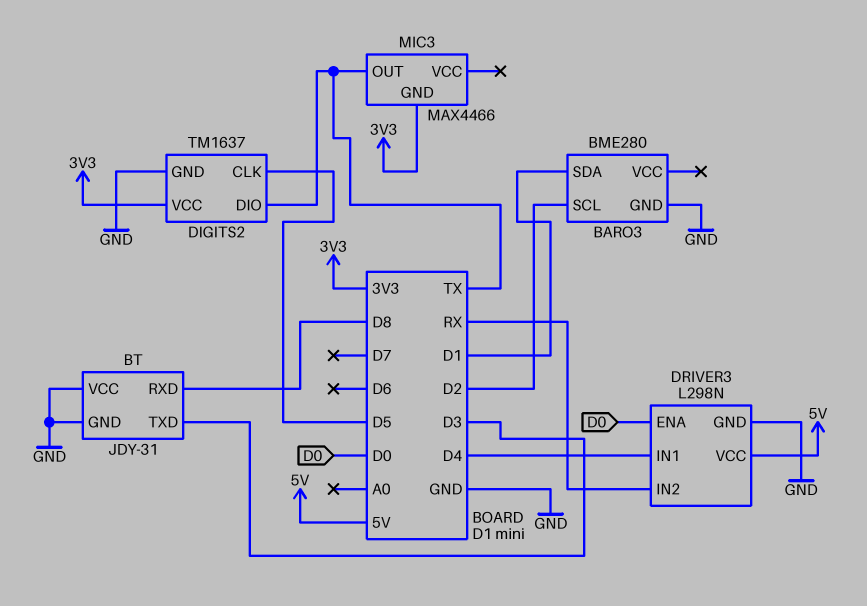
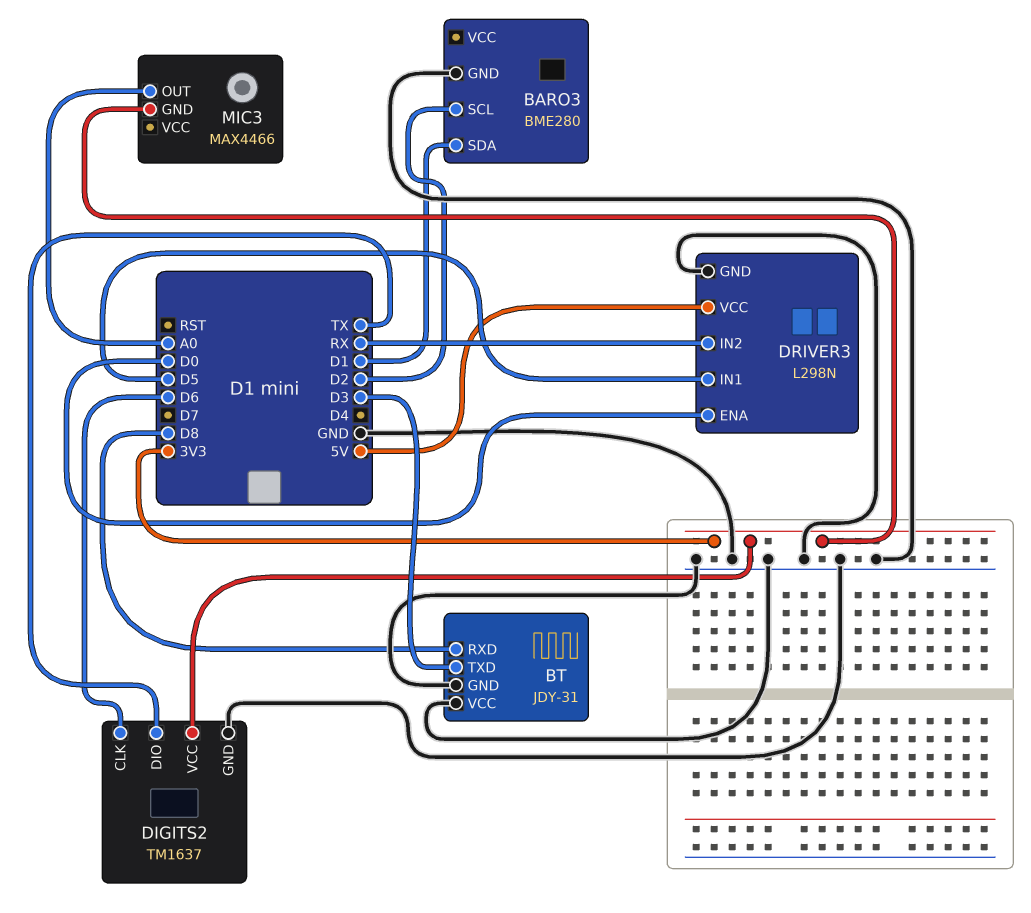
DIGITS2 pin CLK: D5 -> D6
DRIVER3 pin IN1: D4 -> D5
MIC3 pin OUT: TX -> A0

